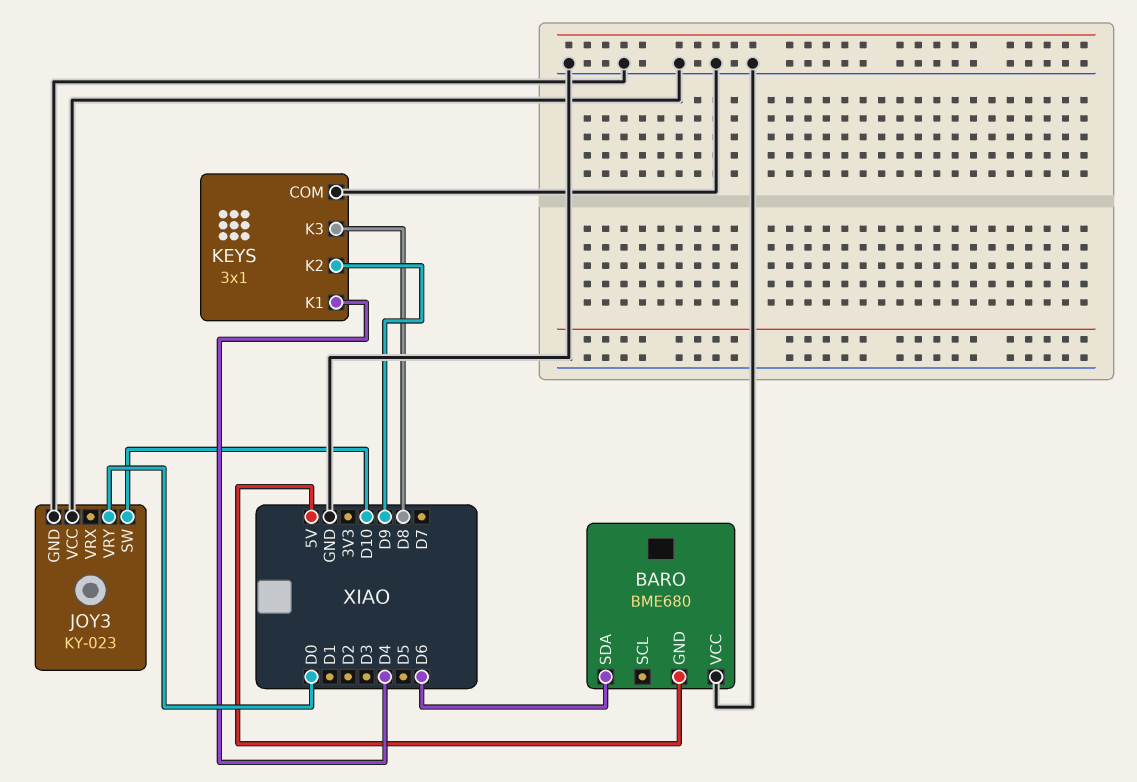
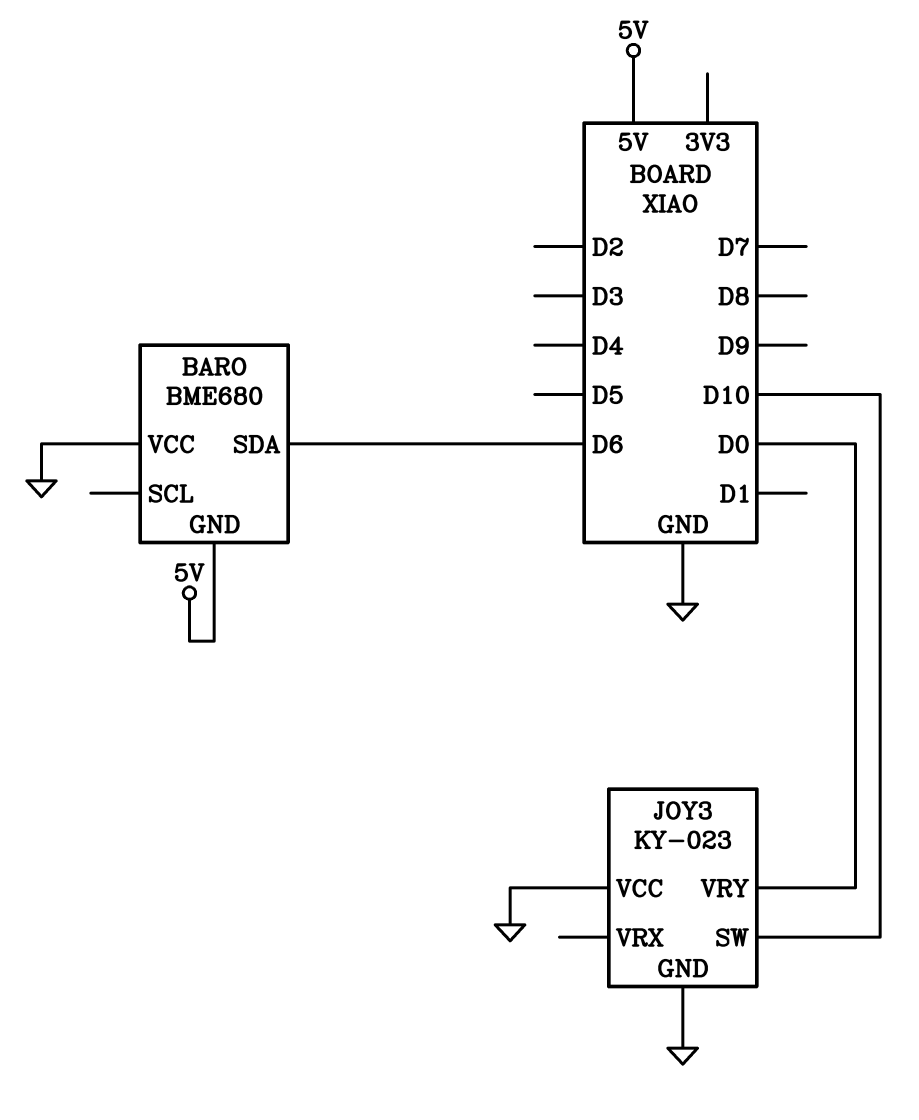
KEYS: 3x1 -> none
KEYS pin COM: GND -> none
KEYS pin K1: D4 -> none
KEYS pin K2: D9 -> none
KEYS pin K3: D8 -> none

